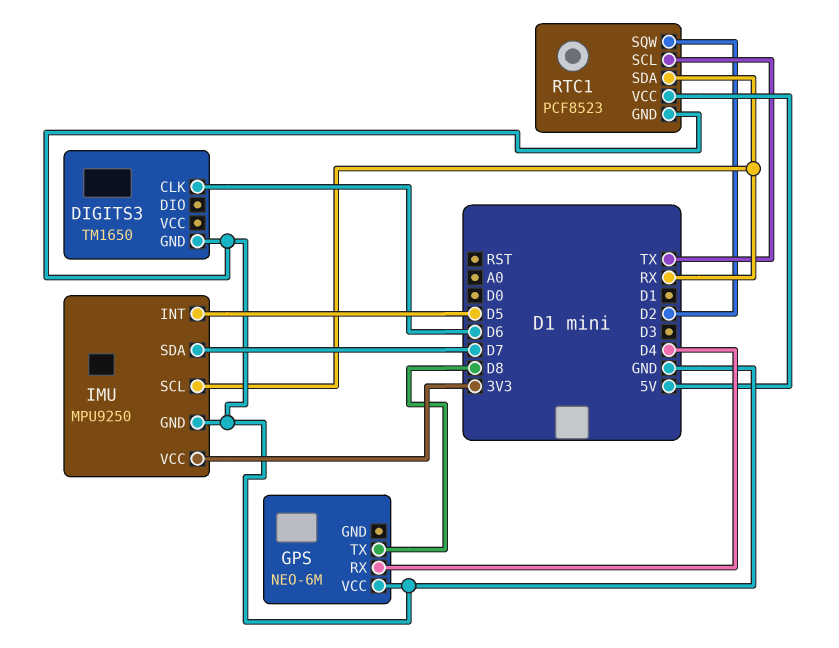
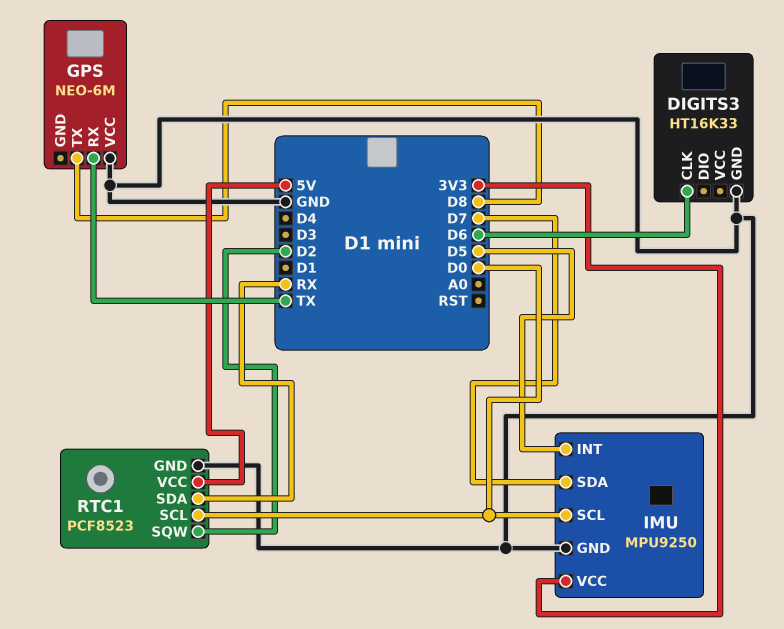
DIGITS3: TM1650 -> HT16K33
GPS pin RX: D4 -> TX
IMU pin SCL: RX -> D0
RTC1 pin SCL: TX -> D0

